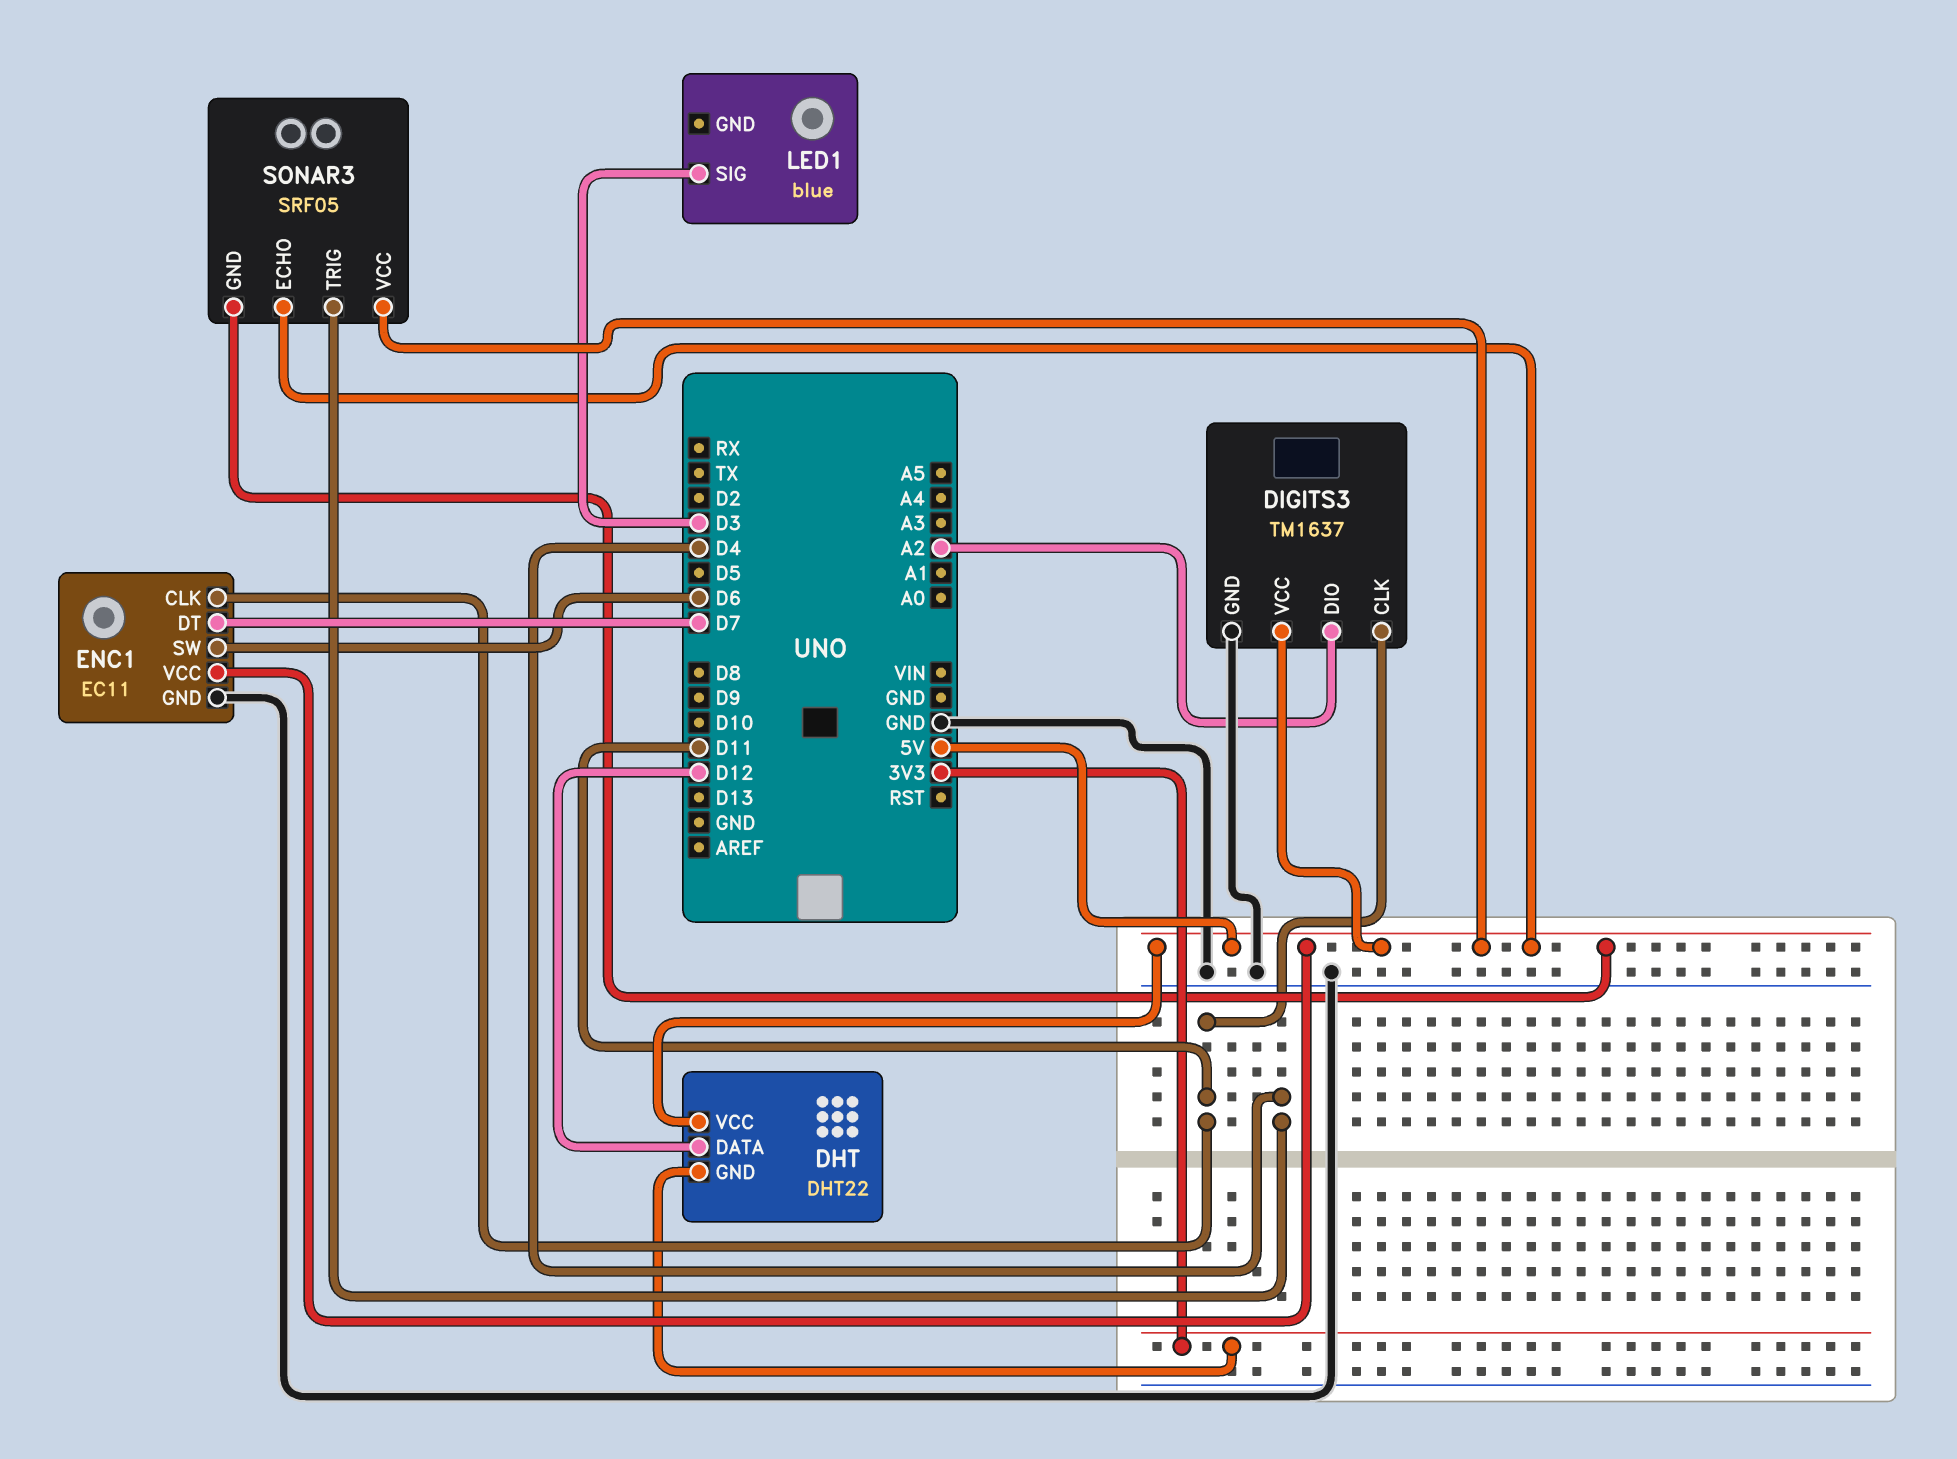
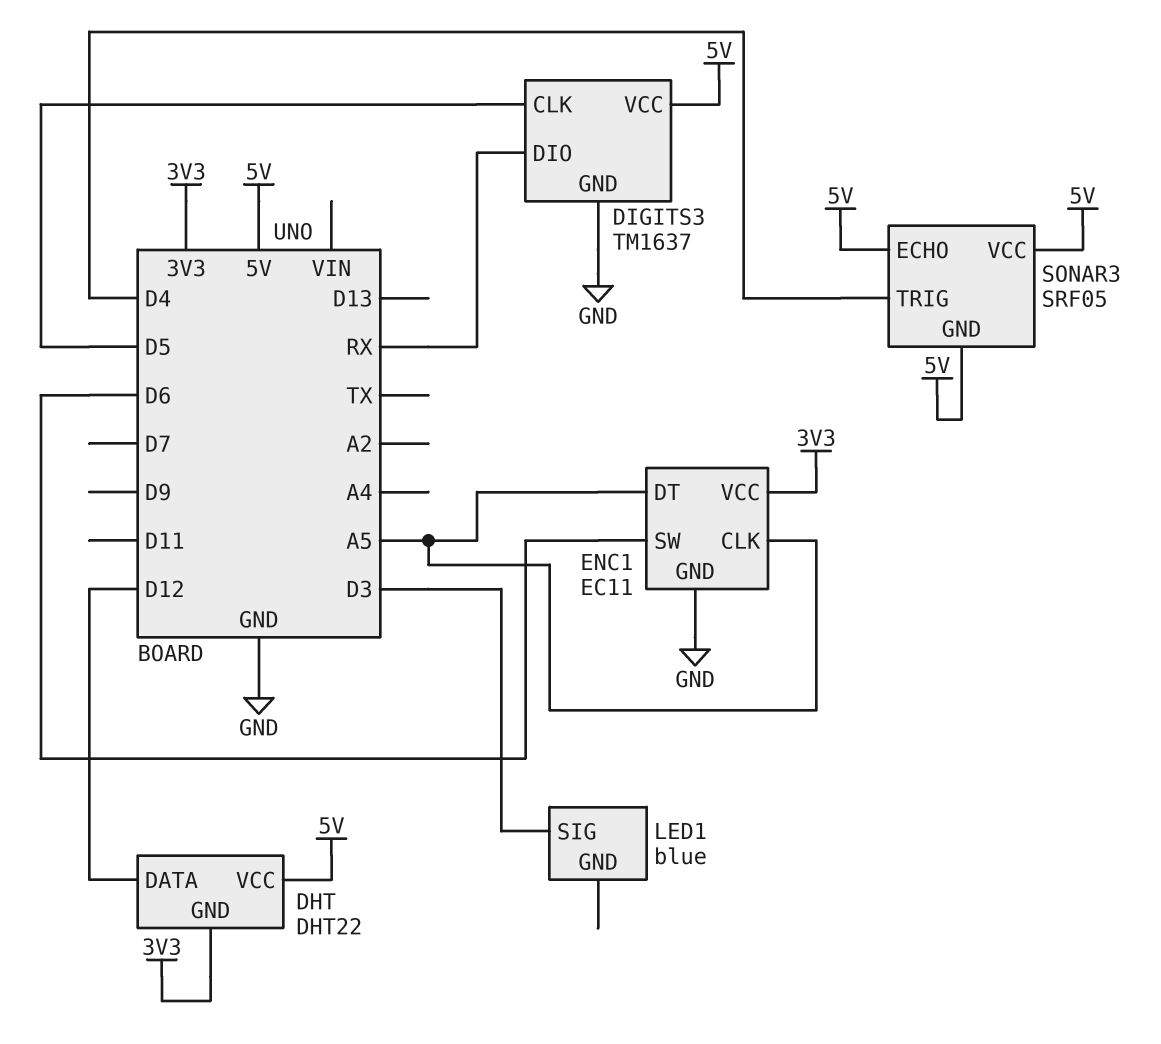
DIGITS3 pin CLK: D11 -> D5
DIGITS3 pin DIO: A2 -> RX
ENC1 pin CLK: D11 -> A5
ENC1 pin DT: D7 -> A5
ENC1 pin VCC: 5V -> 3V3

